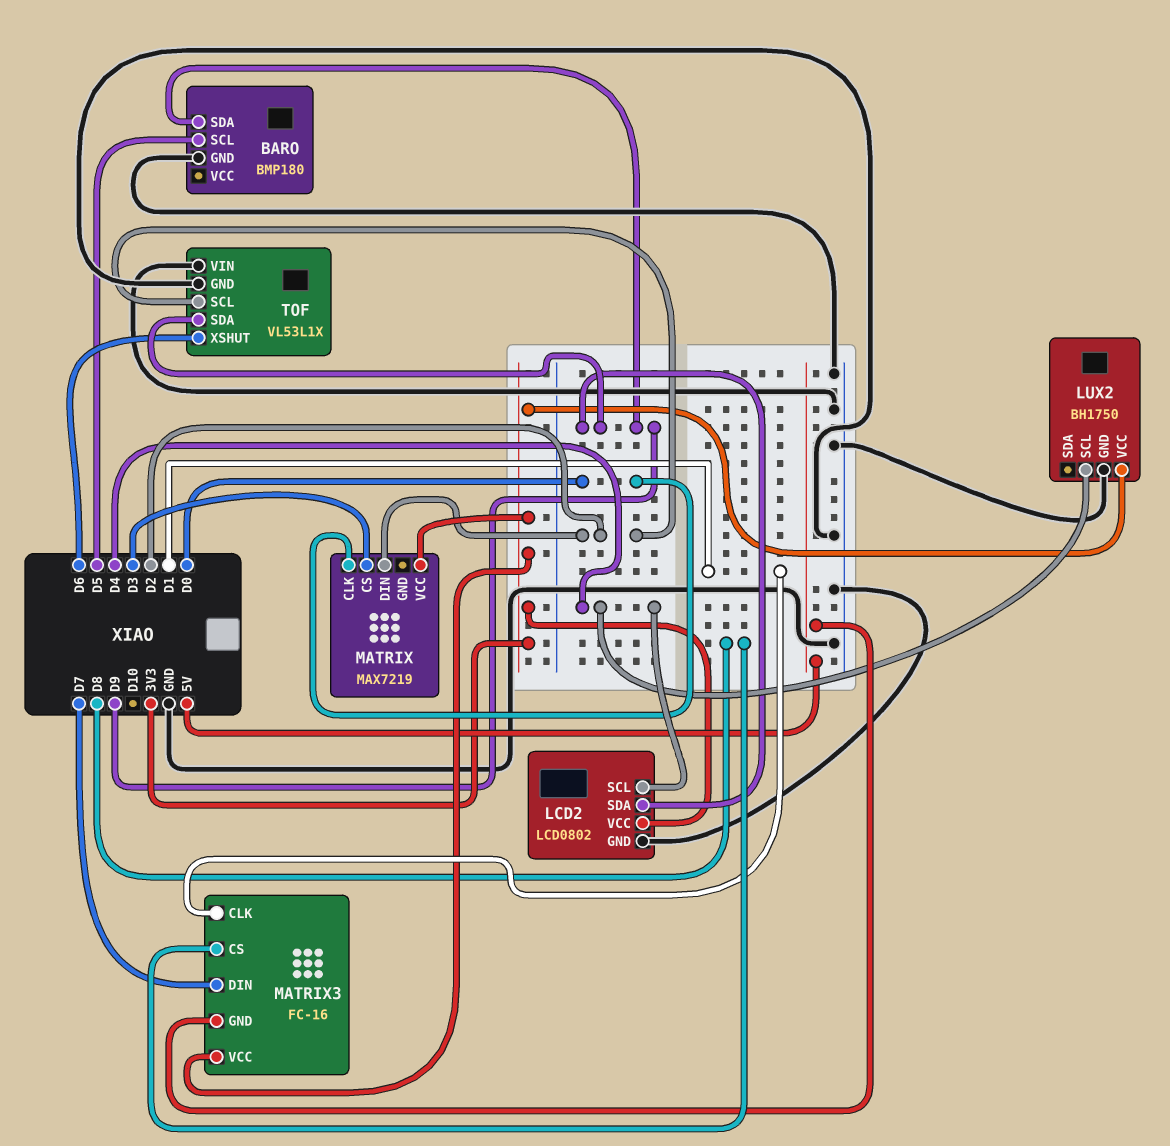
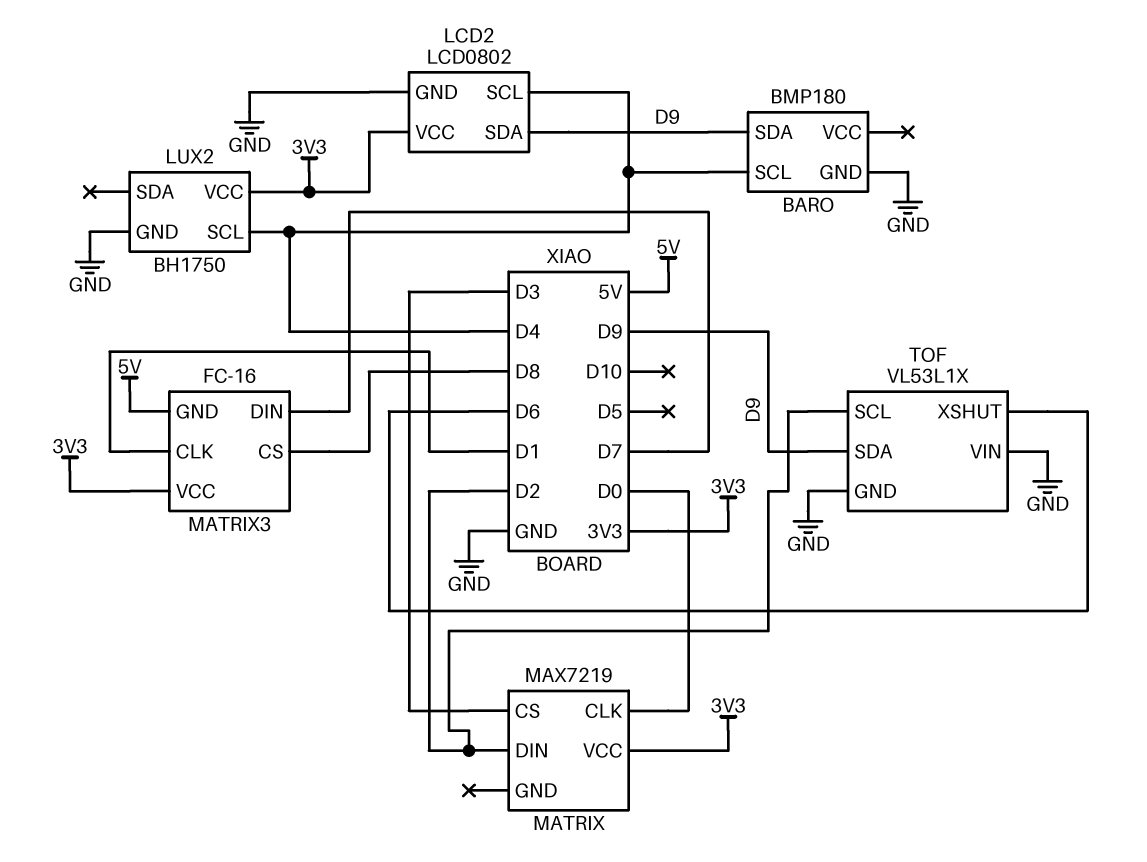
BARO pin SCL: D5 -> D4

